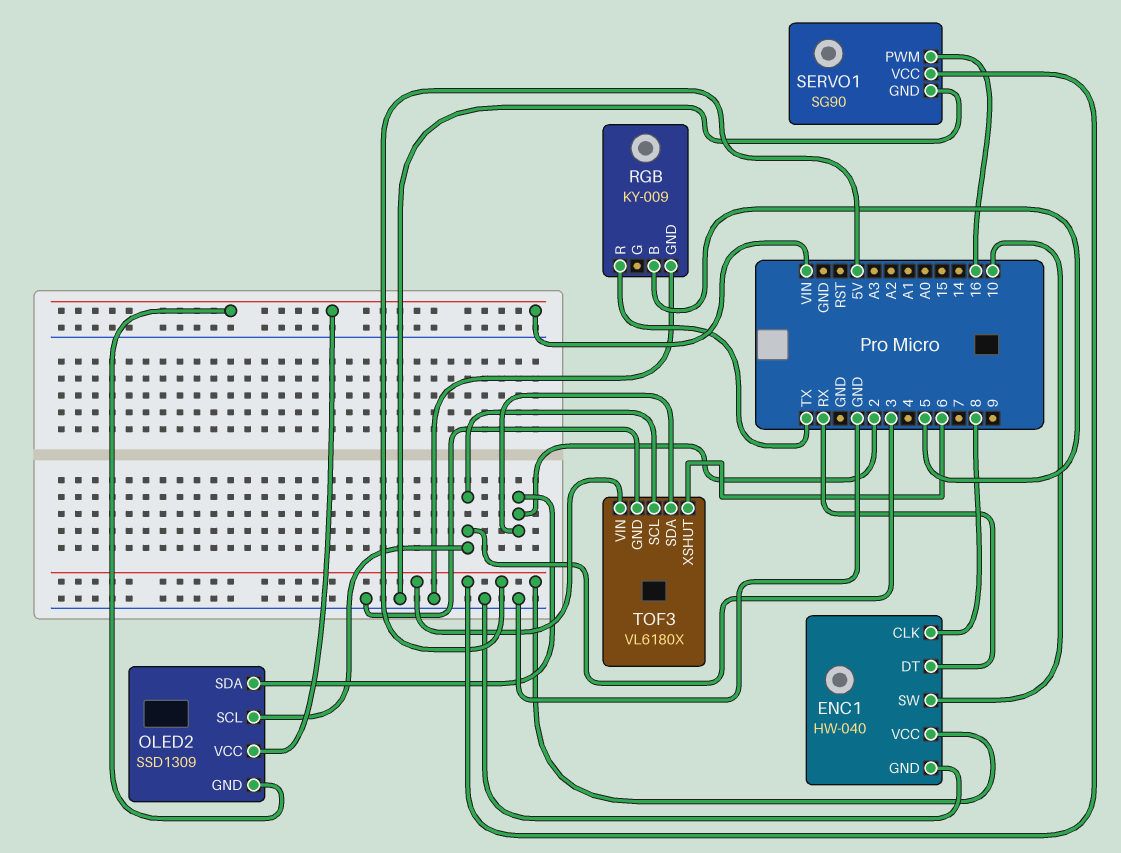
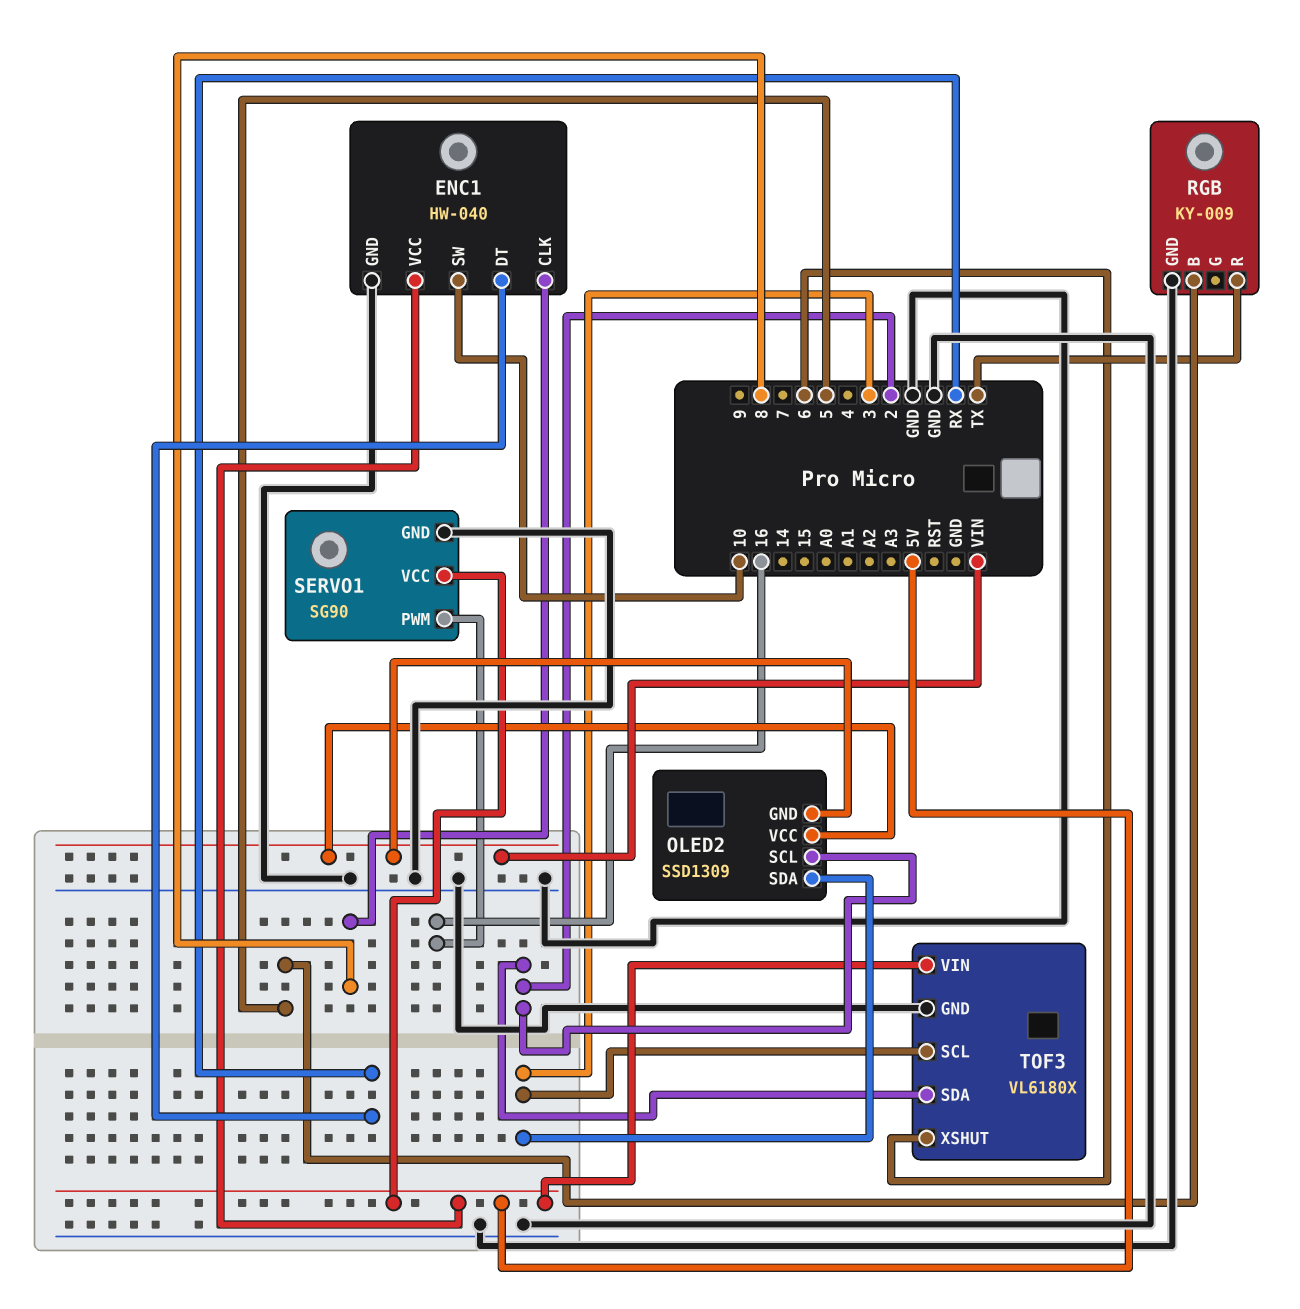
OLED2 pin SCL: 3 -> 2
OLED2 pin SDA: 2 -> 3

